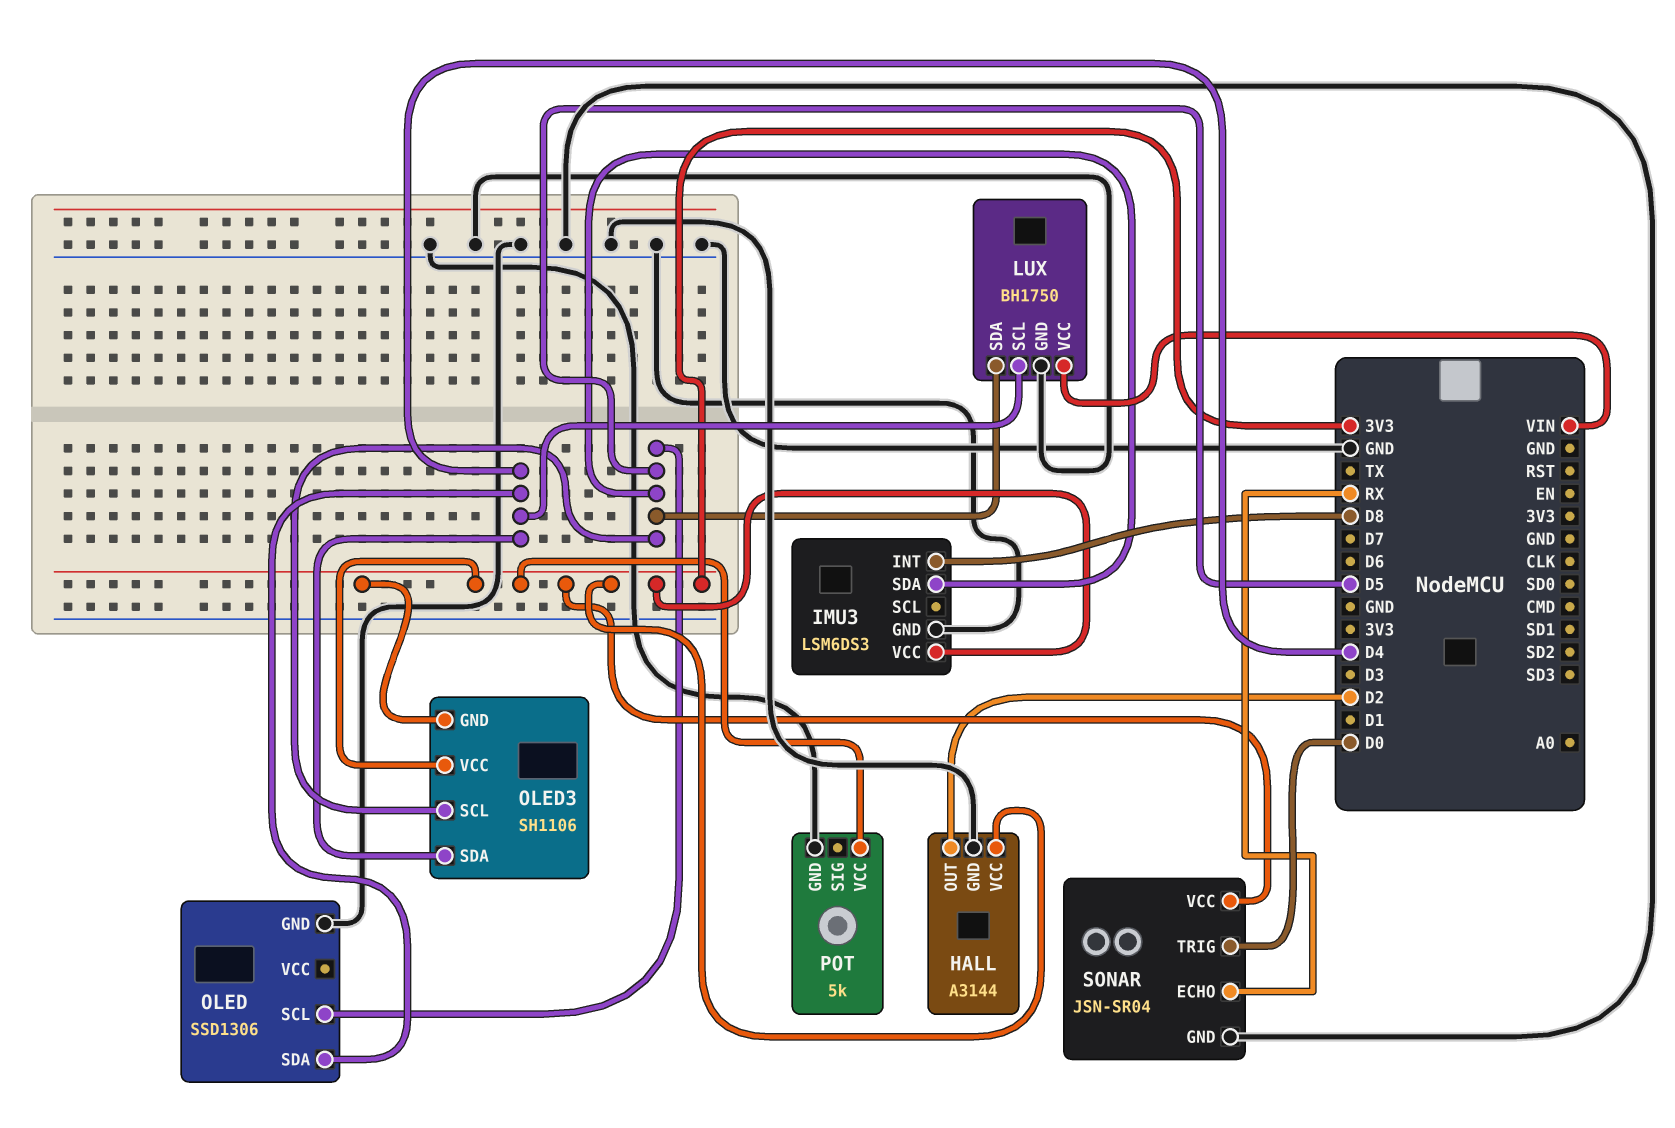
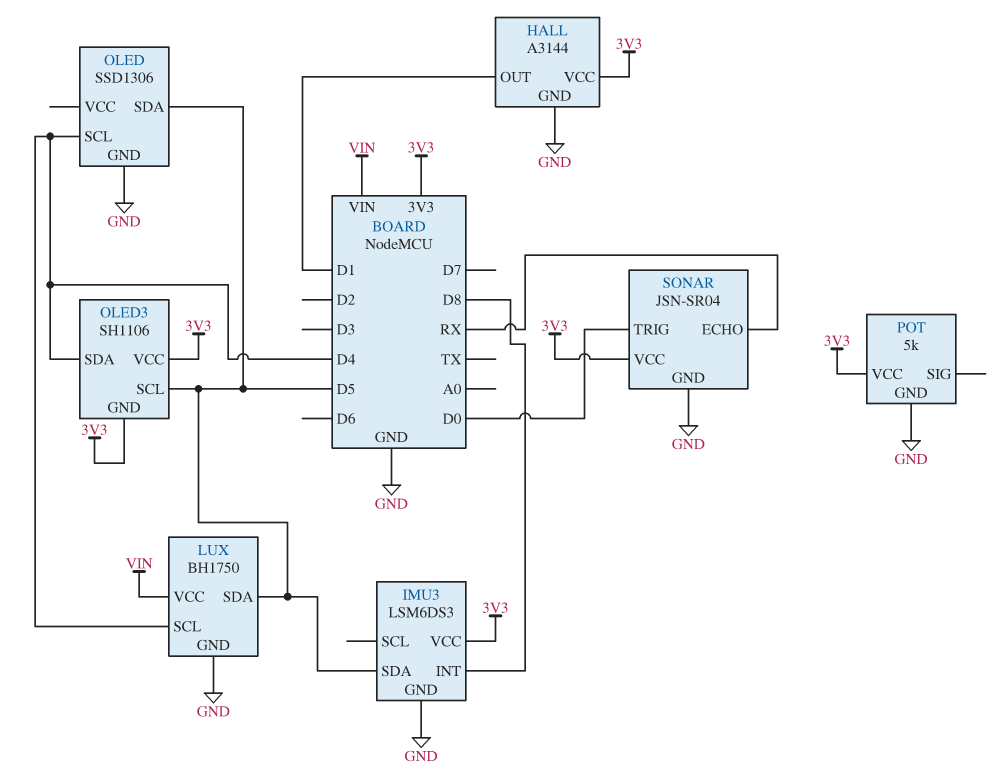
HALL pin OUT: D2 -> D1
OLED pin SCL: D5 -> D4
OLED pin SDA: D4 -> D5

